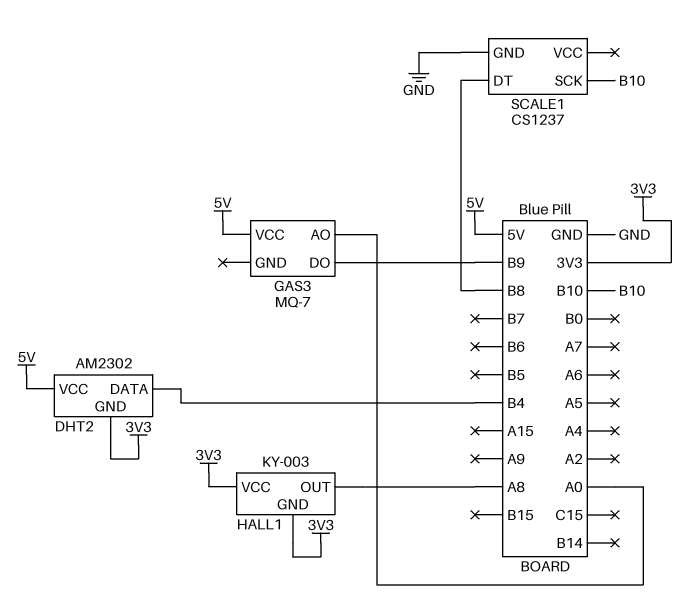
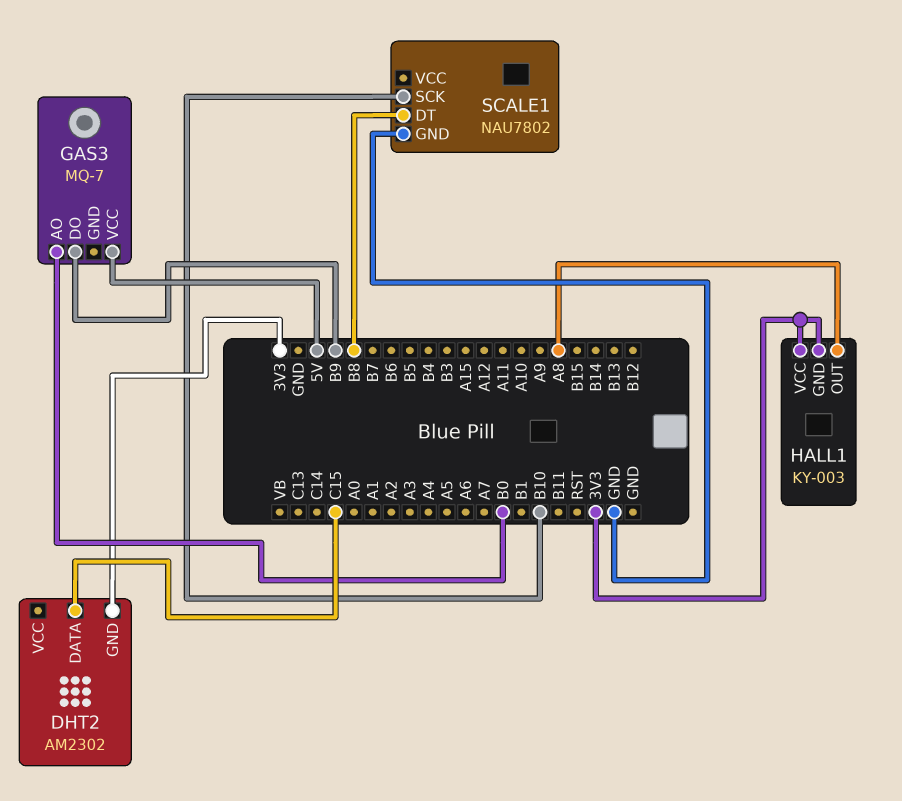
DHT2 pin DATA: B4 -> C15
DHT2 pin VCC: 5V -> none
GAS3 pin AO: A0 -> B0
SCALE1: CS1237 -> NAU7802

